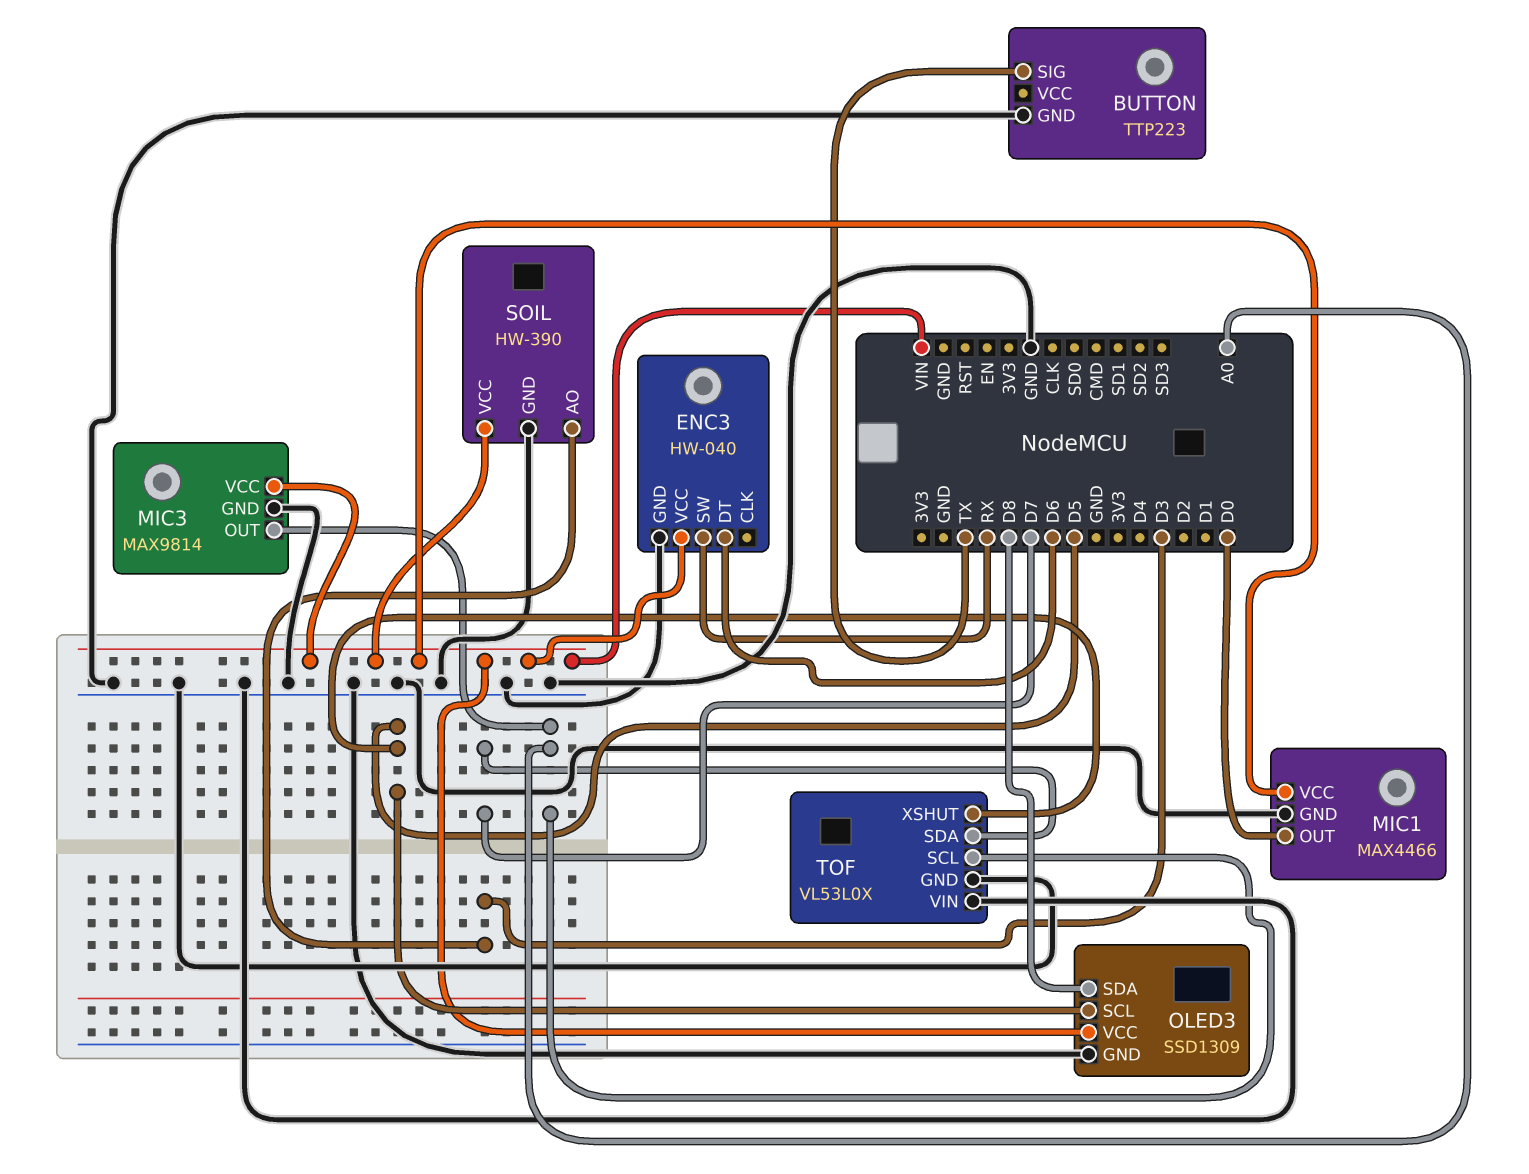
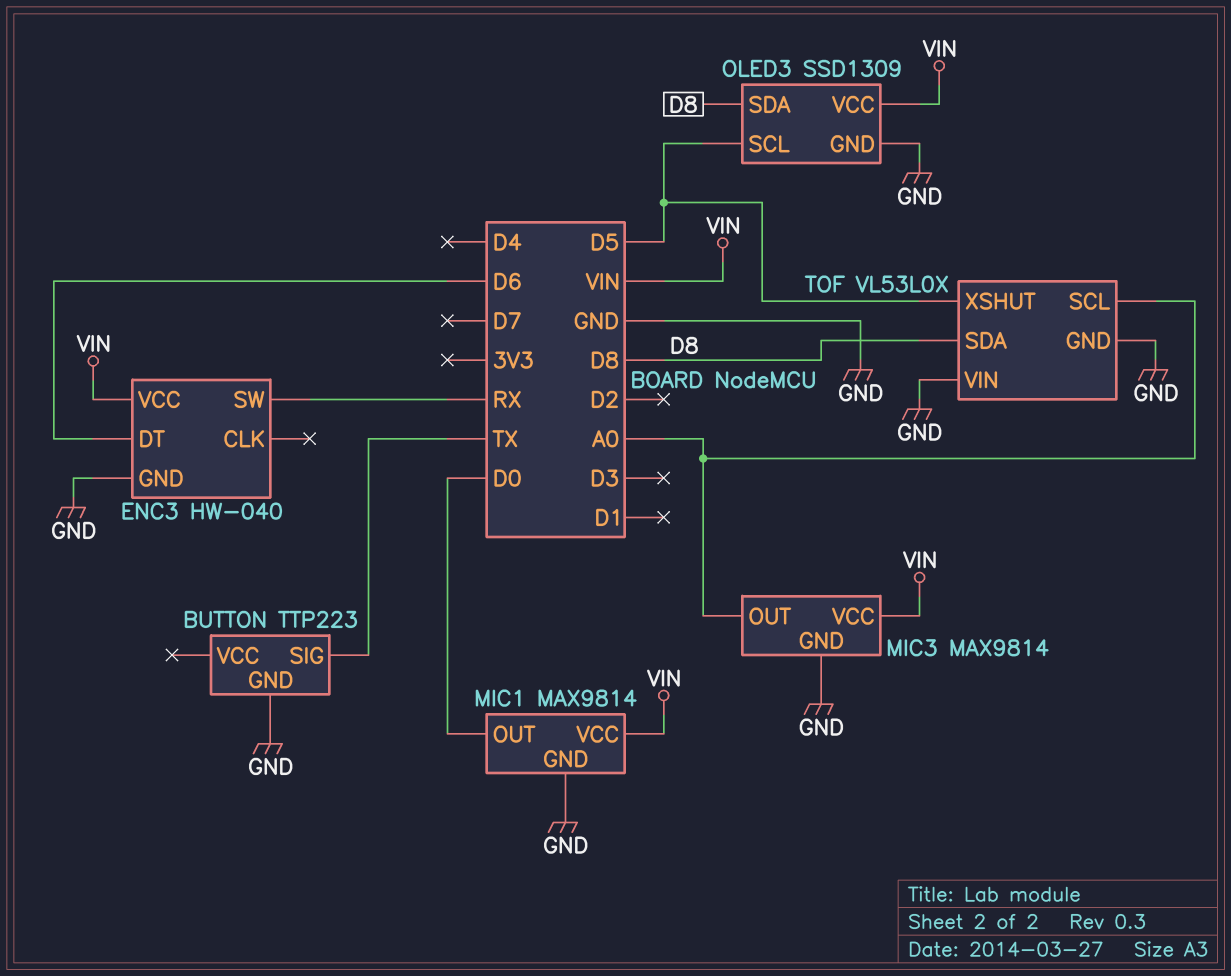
MIC1: MAX4466 -> MAX9814
SOIL: HW-390 -> none
SOIL pin AO: D3 -> none
SOIL pin GND: GND -> none
SOIL pin VCC: VIN -> none
TOF pin SDA: D7 -> D8

